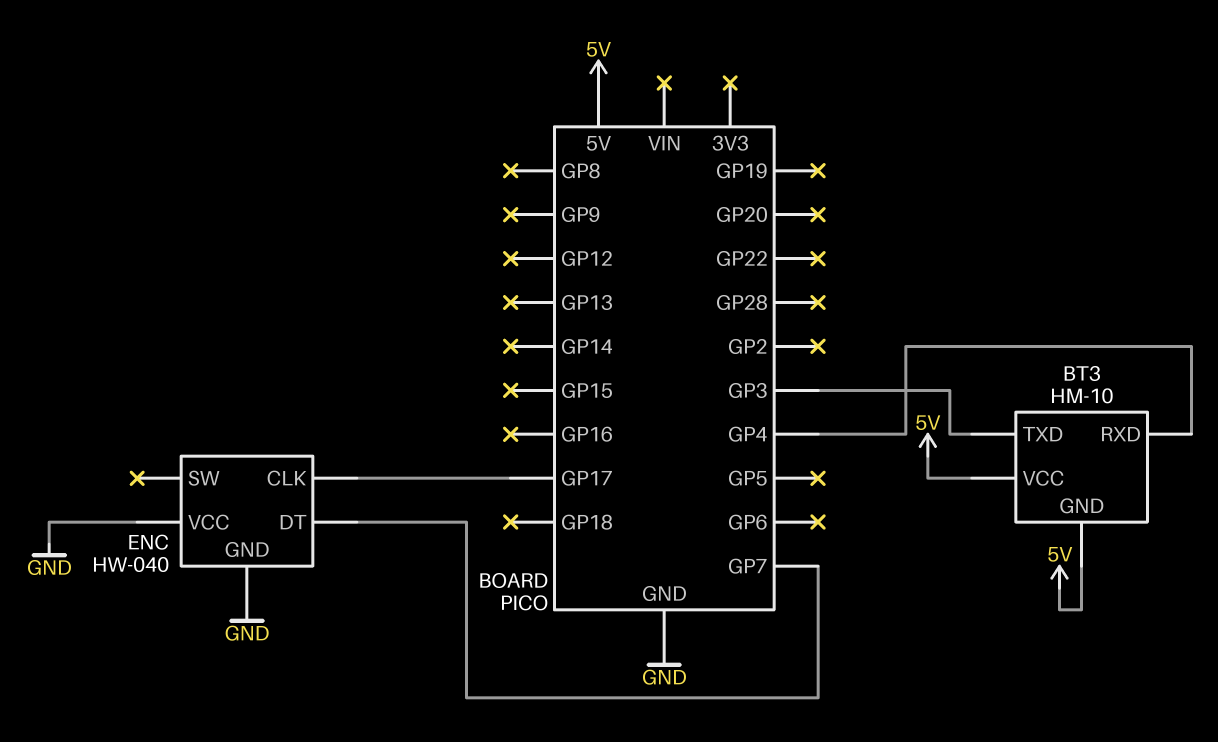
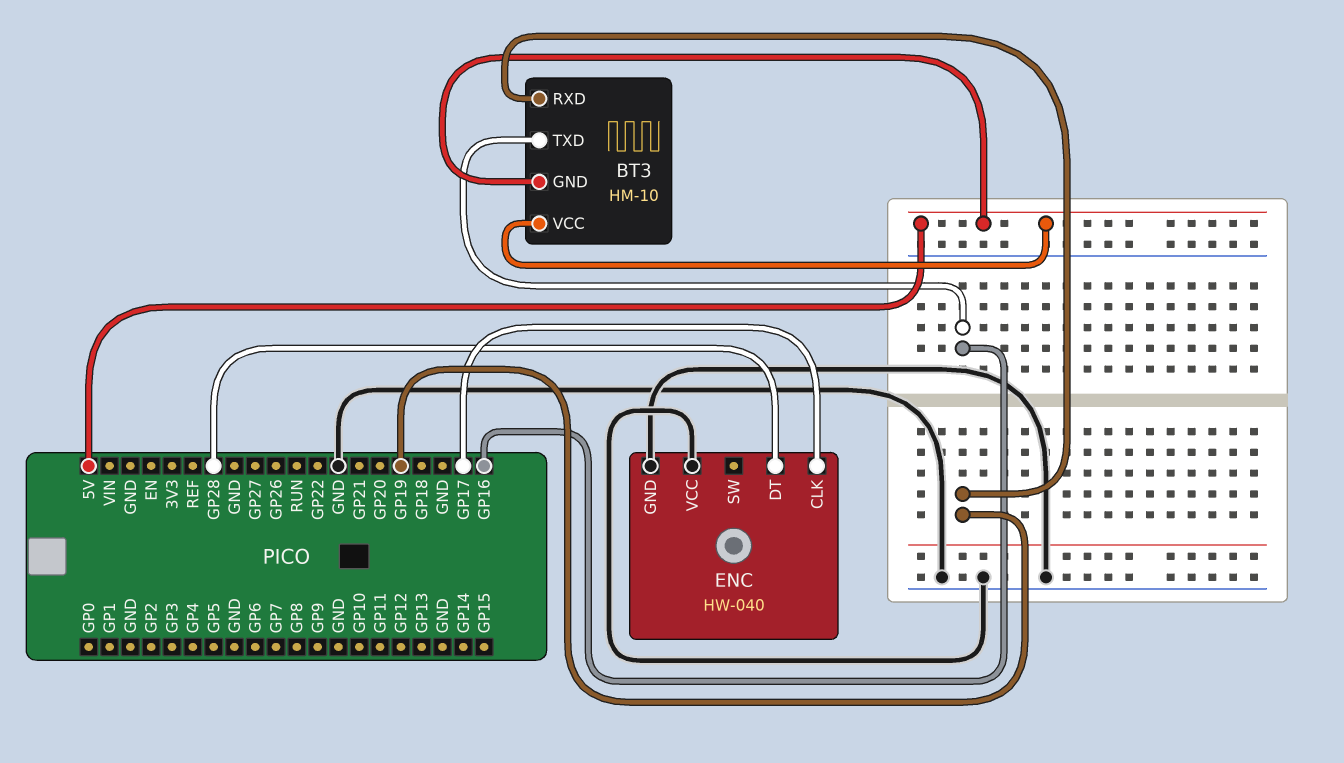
BT3 pin RXD: GP4 -> GP19
BT3 pin TXD: GP3 -> GP16
ENC pin DT: GP7 -> GP28

